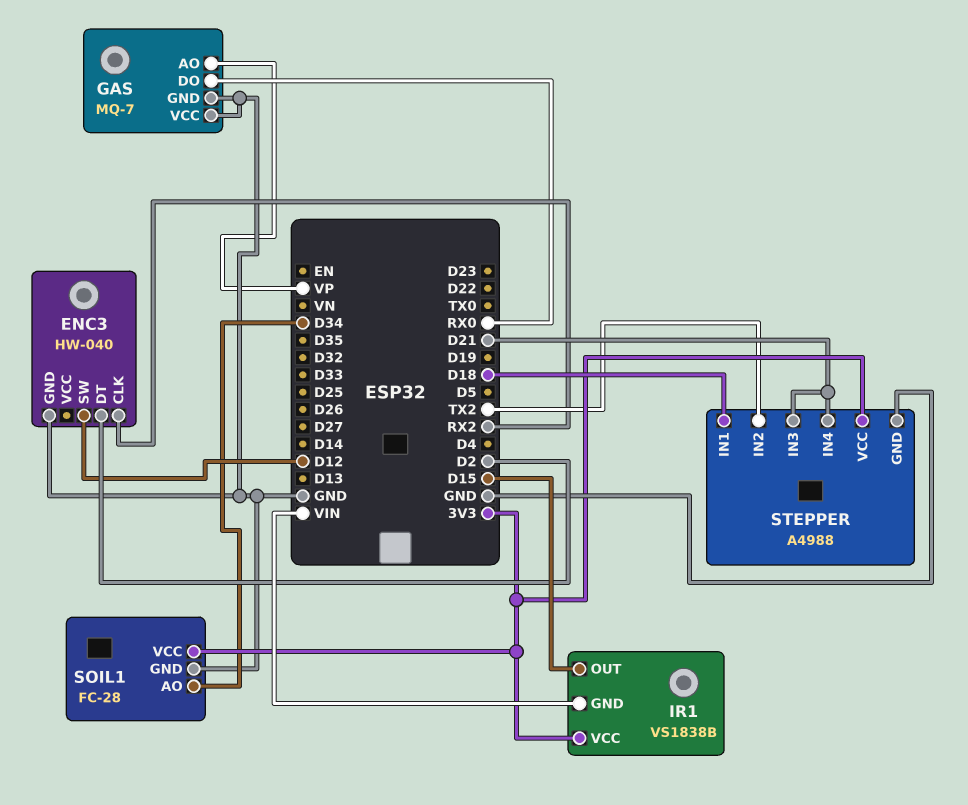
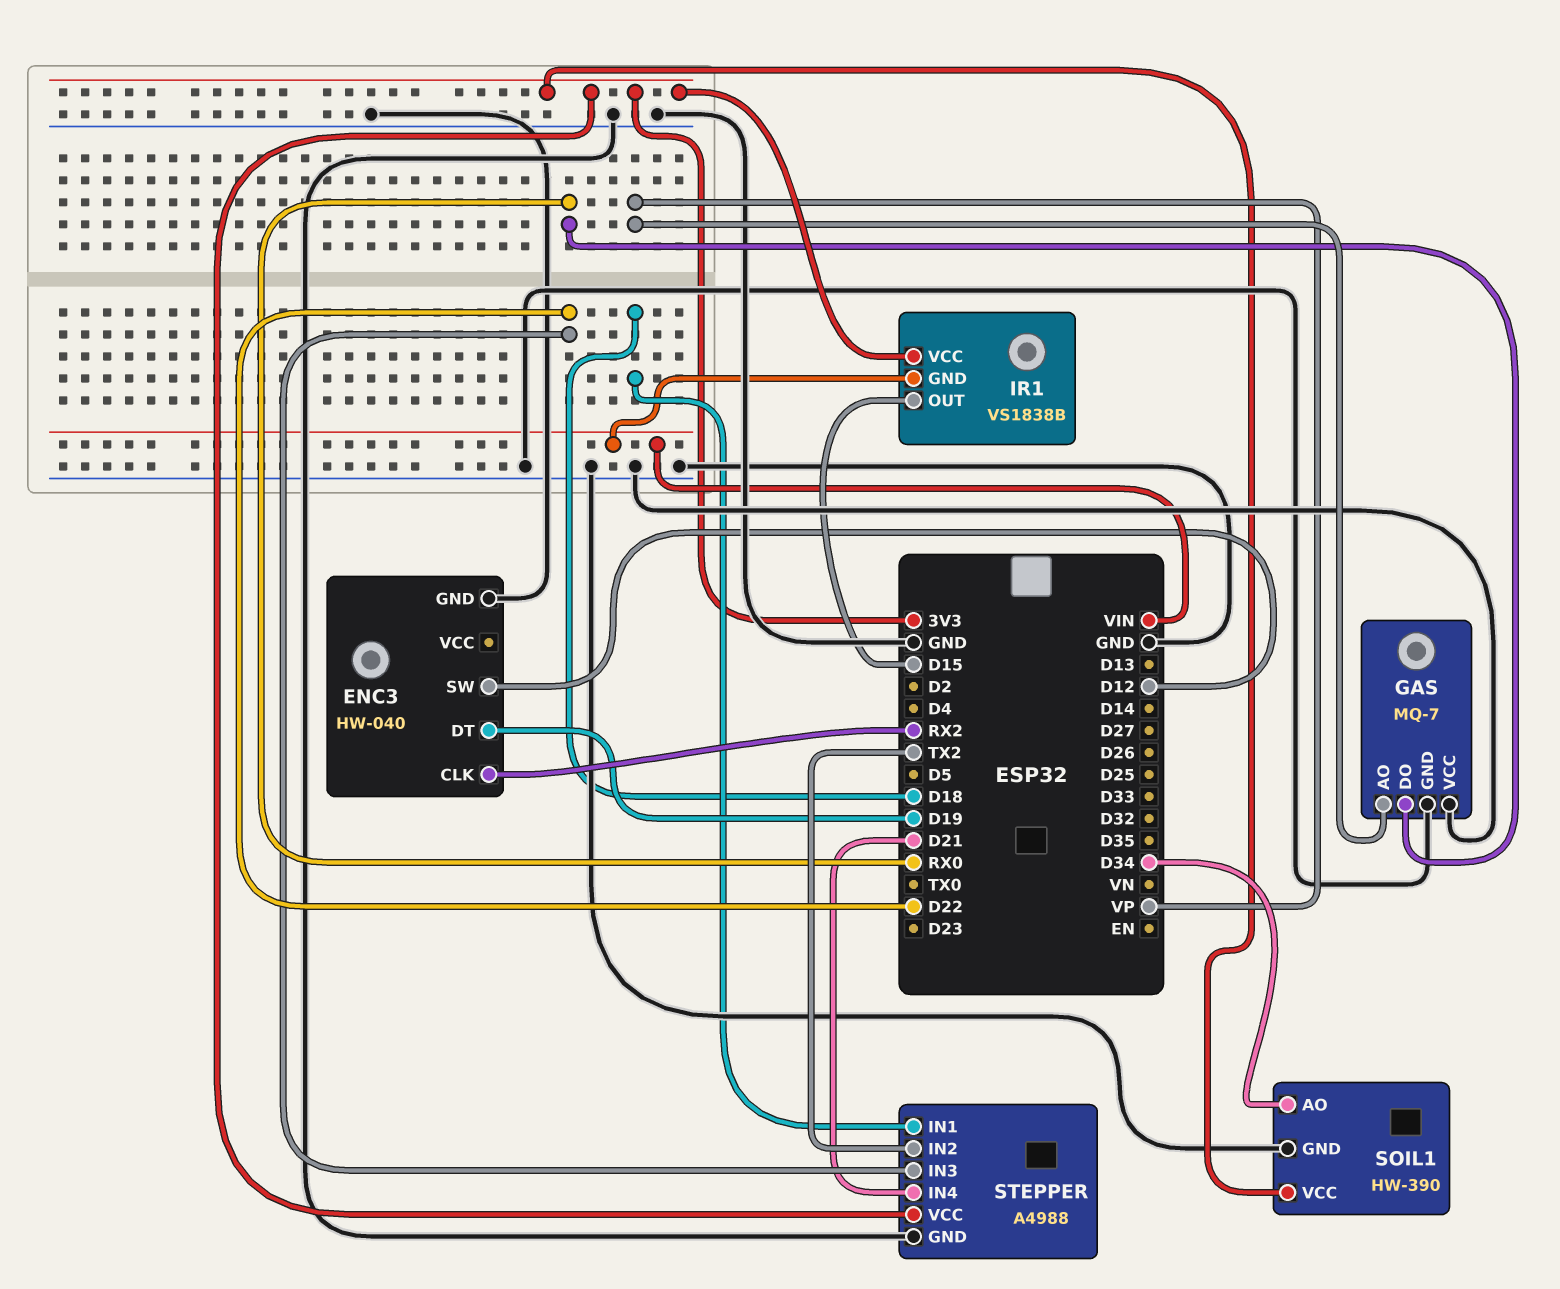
ENC3 pin DT: D2 -> D19
SOIL1: FC-28 -> HW-390
STEPPER pin IN3: D21 -> D22

